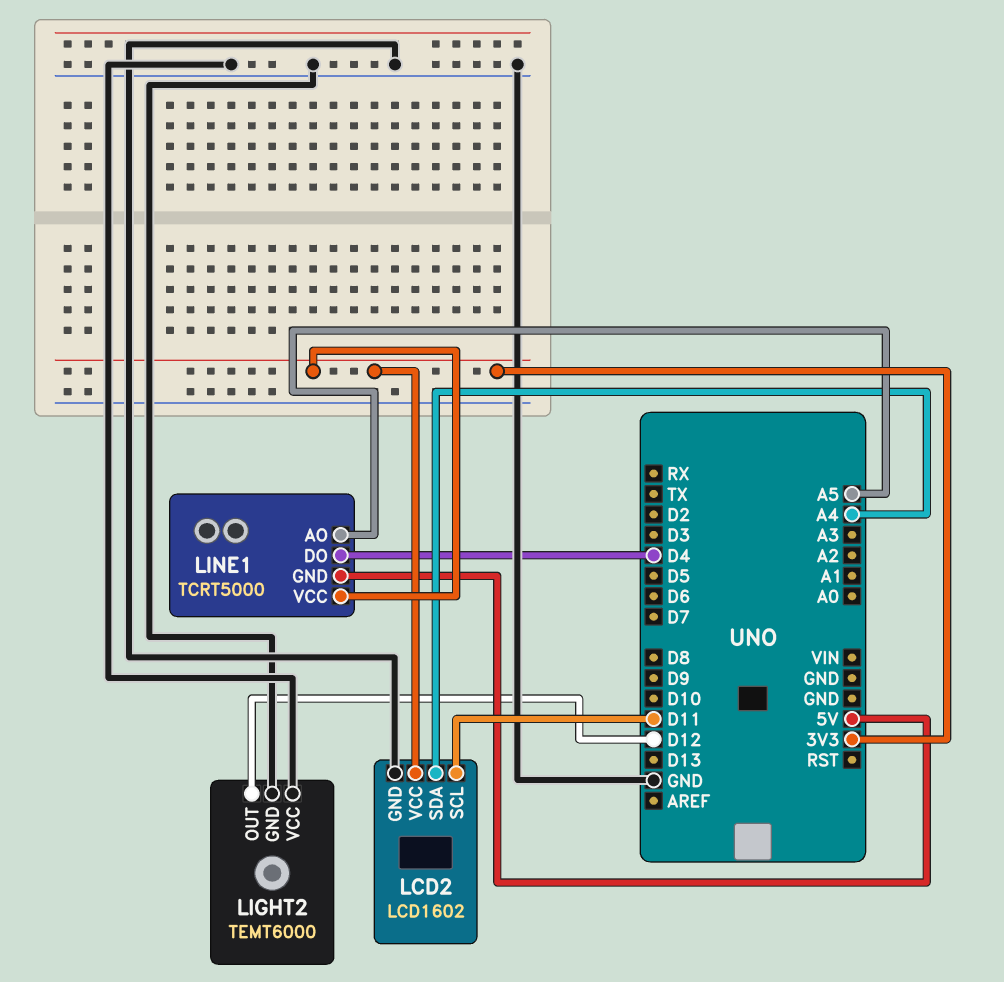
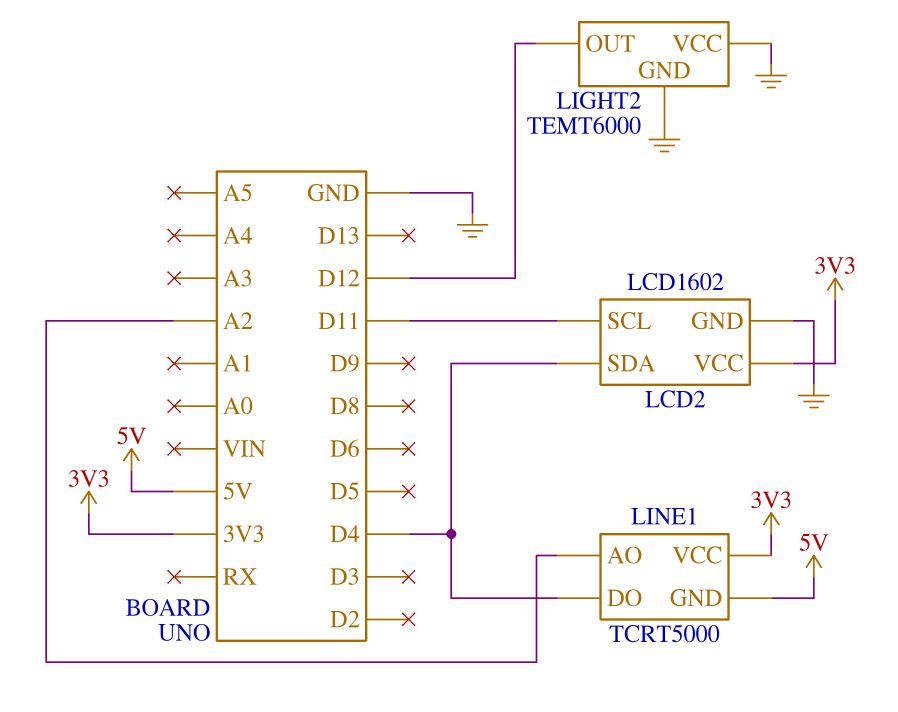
LCD2 pin SDA: A4 -> D4
LINE1 pin AO: A5 -> A2

